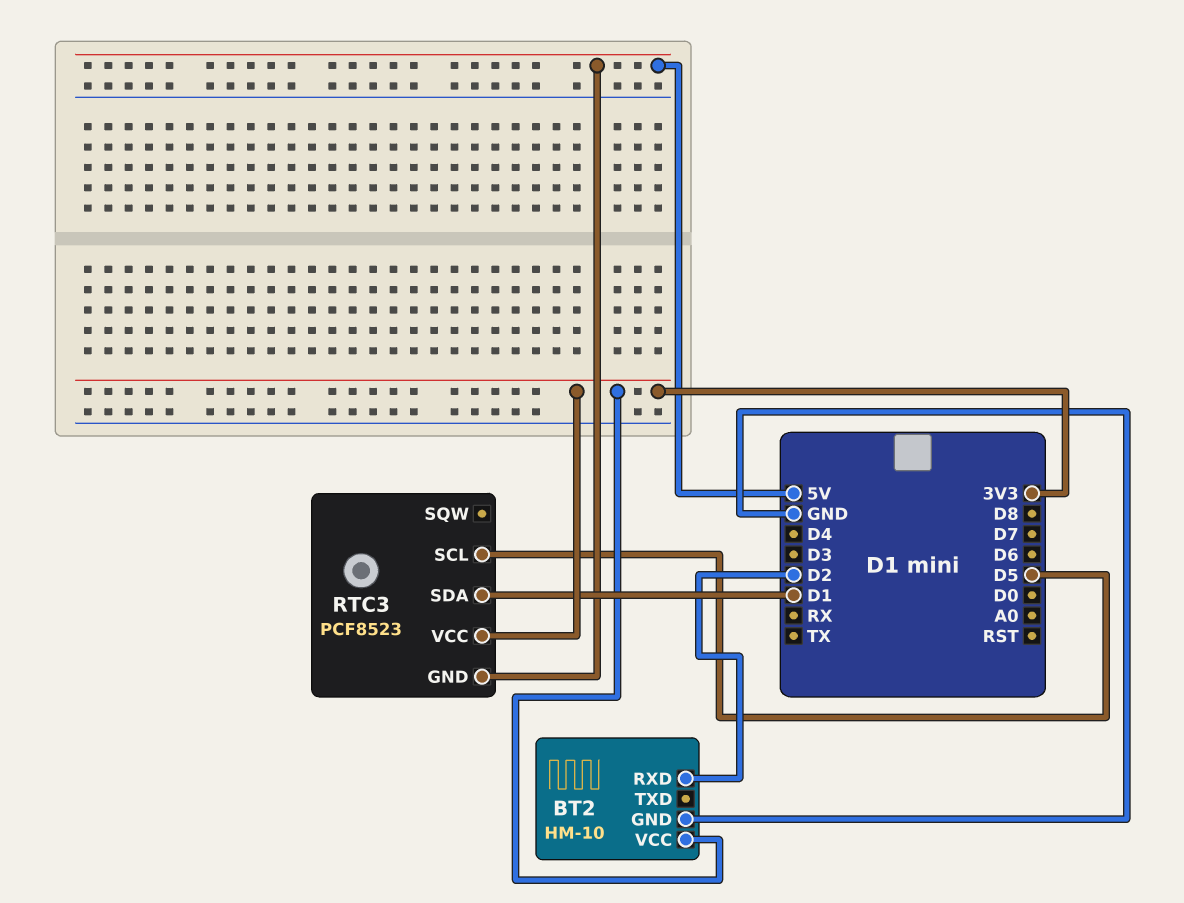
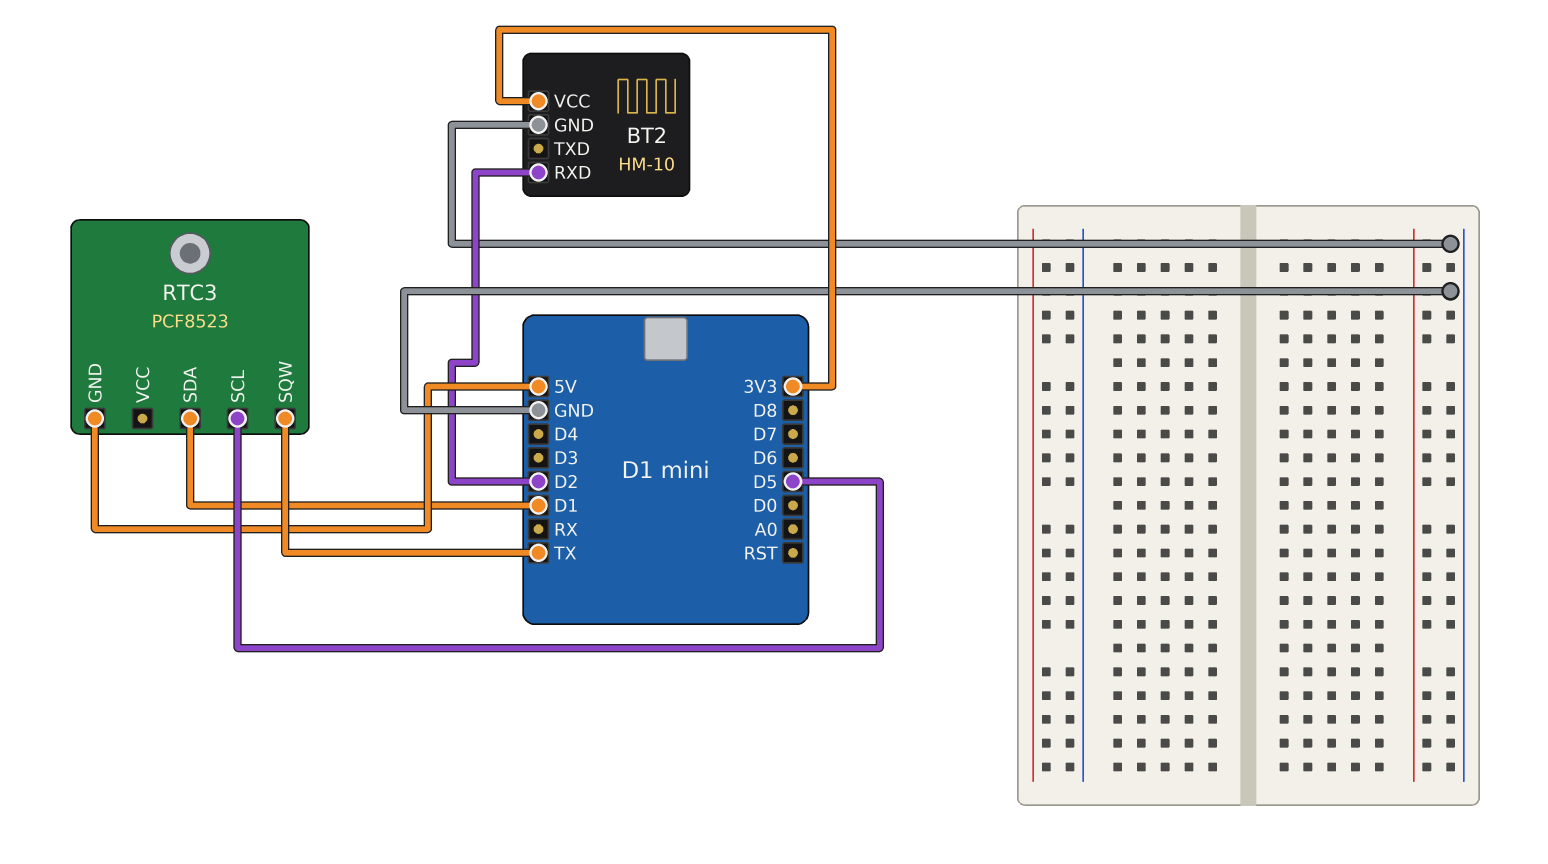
RTC3 pin SQW: none -> TX
RTC3 pin VCC: 3V3 -> none

